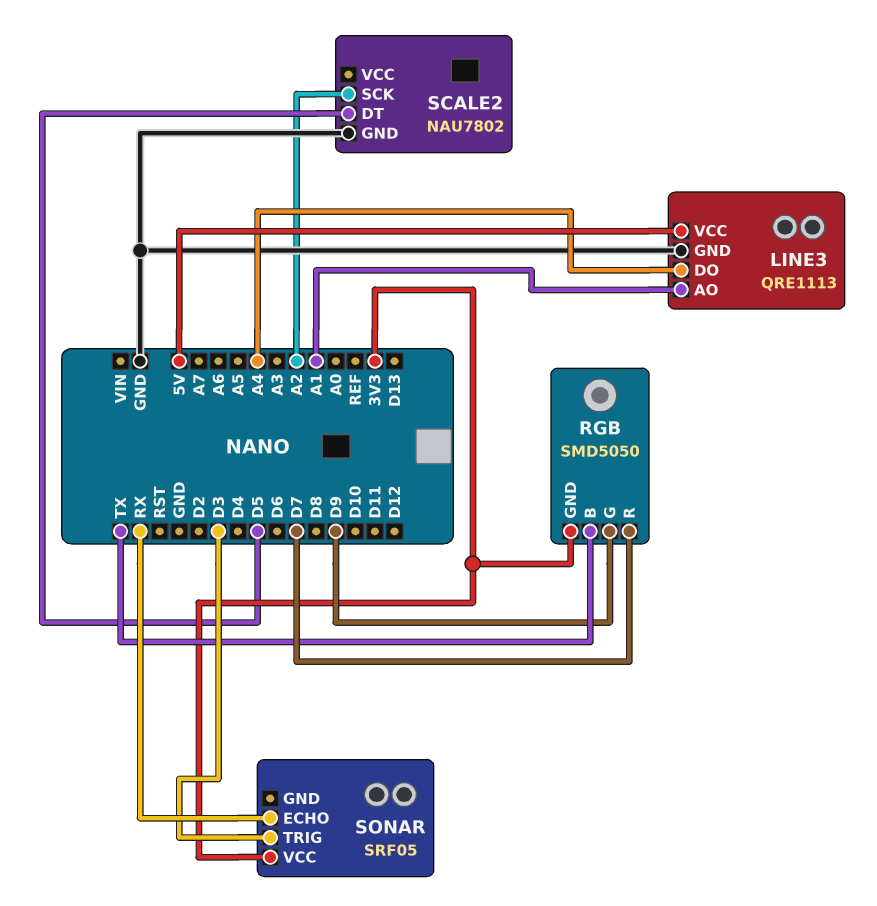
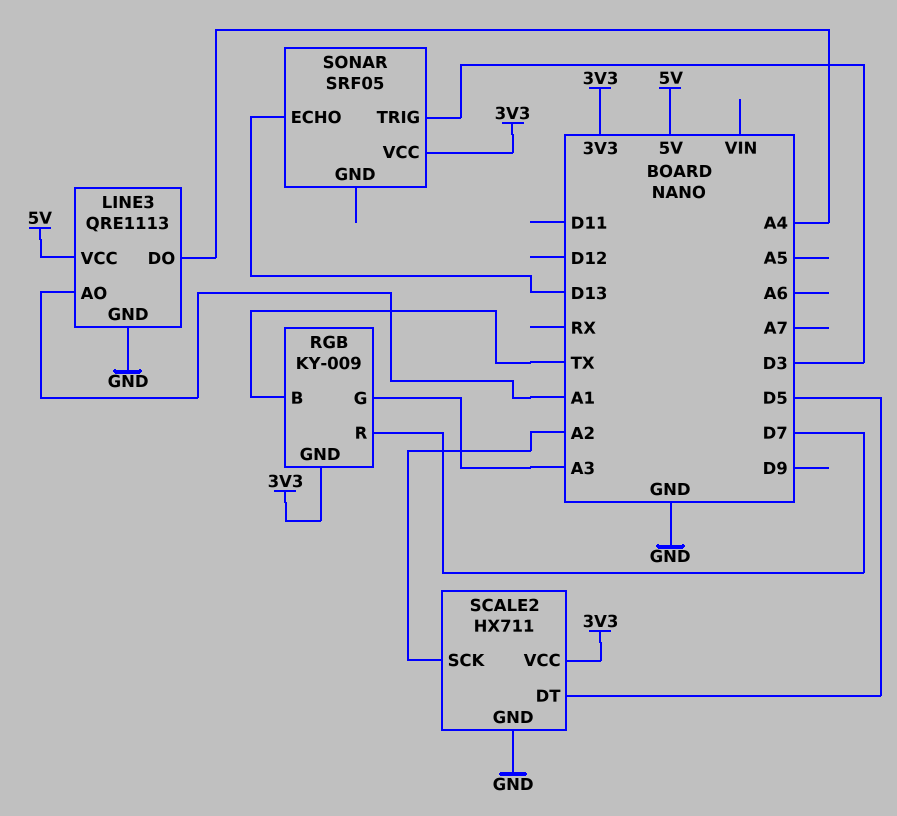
RGB: SMD5050 -> KY-009
RGB pin G: D9 -> A3
SCALE2: NAU7802 -> HX711
SCALE2 pin VCC: none -> 3V3
SONAR pin ECHO: RX -> D13

